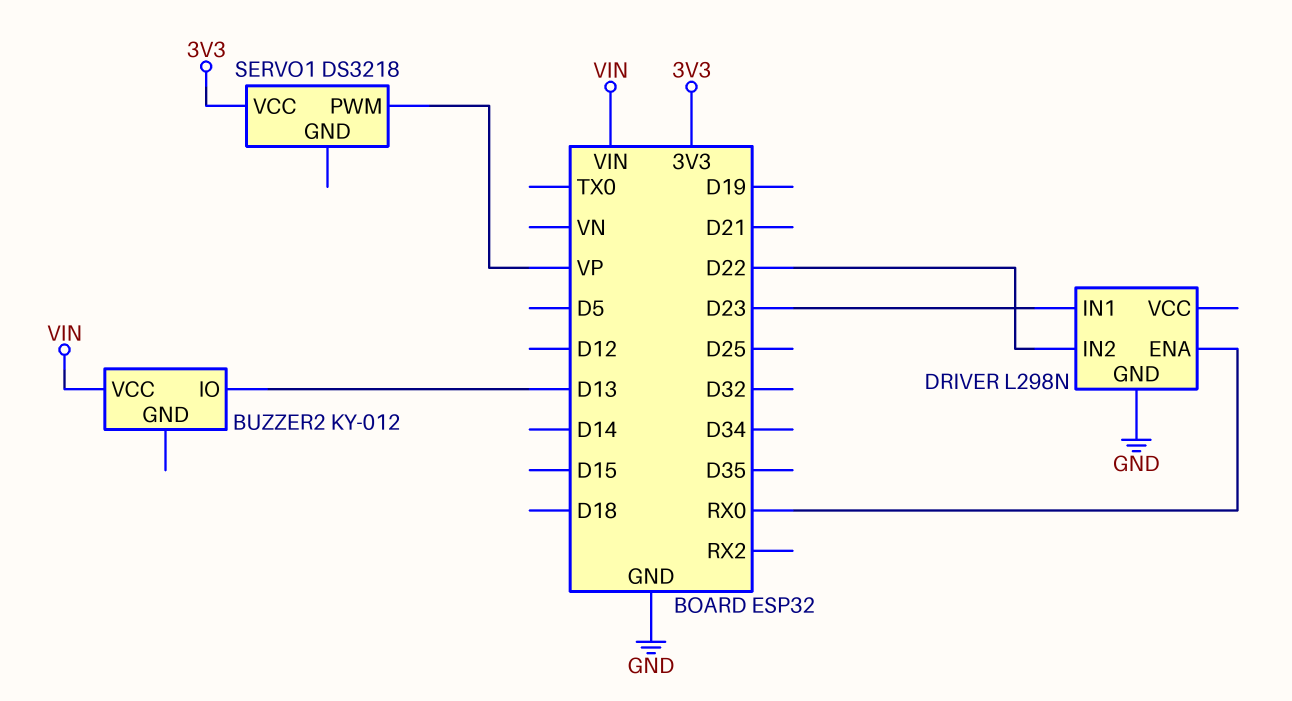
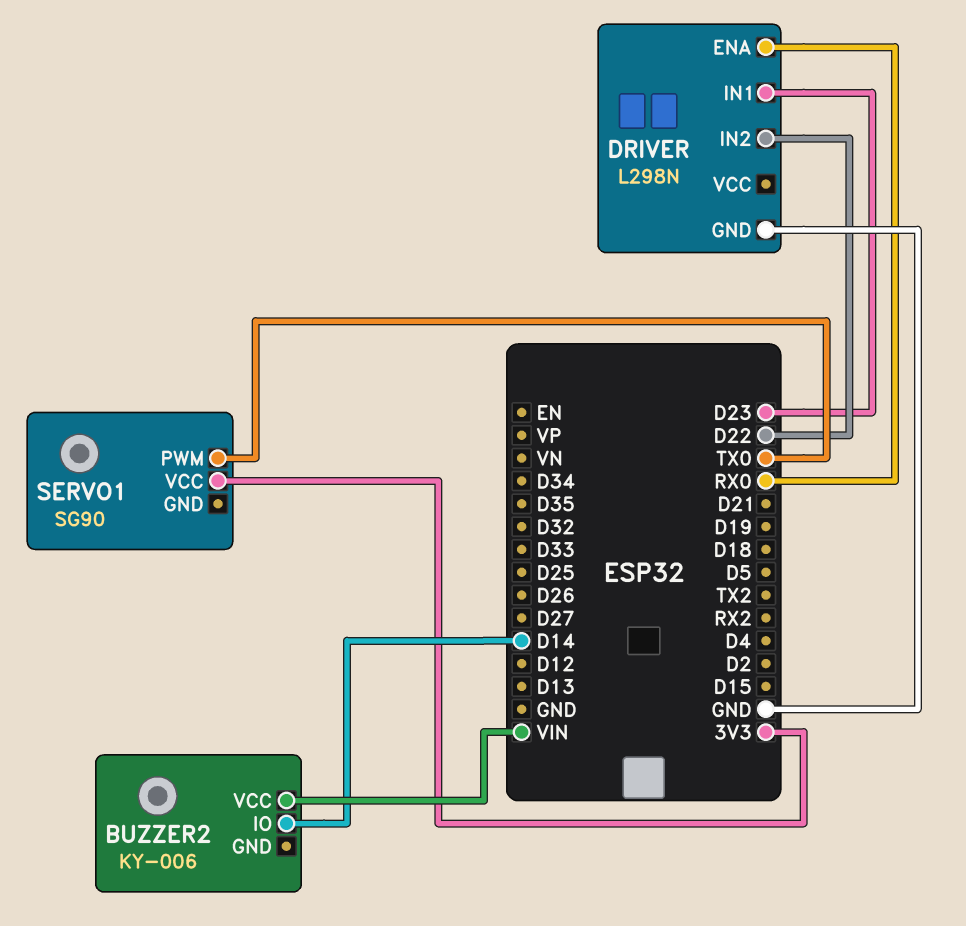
BUZZER2: KY-012 -> KY-006
BUZZER2 pin IO: D13 -> D14
SERVO1: DS3218 -> SG90
SERVO1 pin PWM: VP -> TX0

